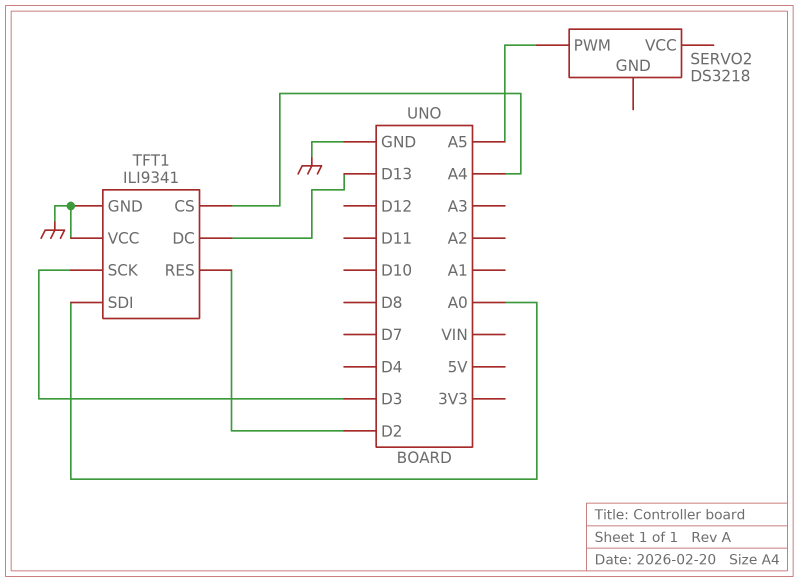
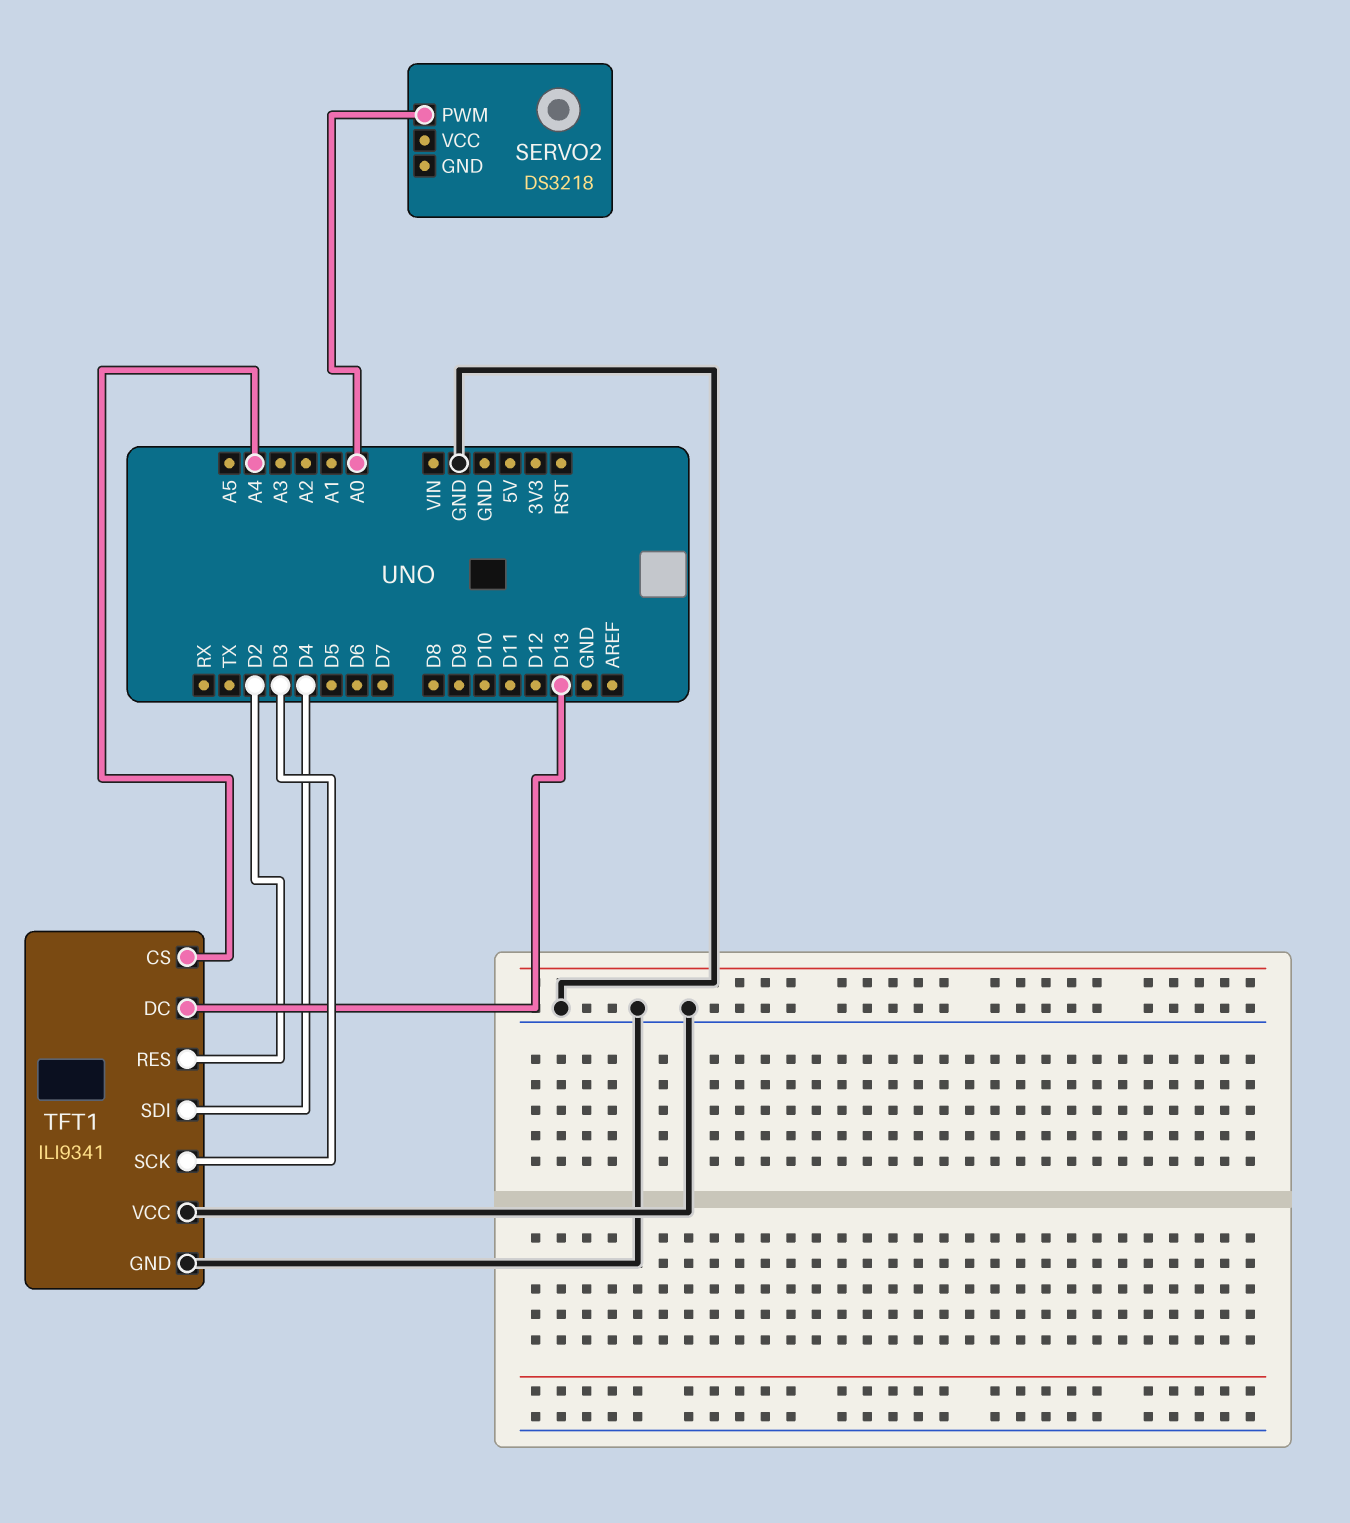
SERVO2 pin PWM: A5 -> A0
TFT1 pin SDI: A0 -> D4

